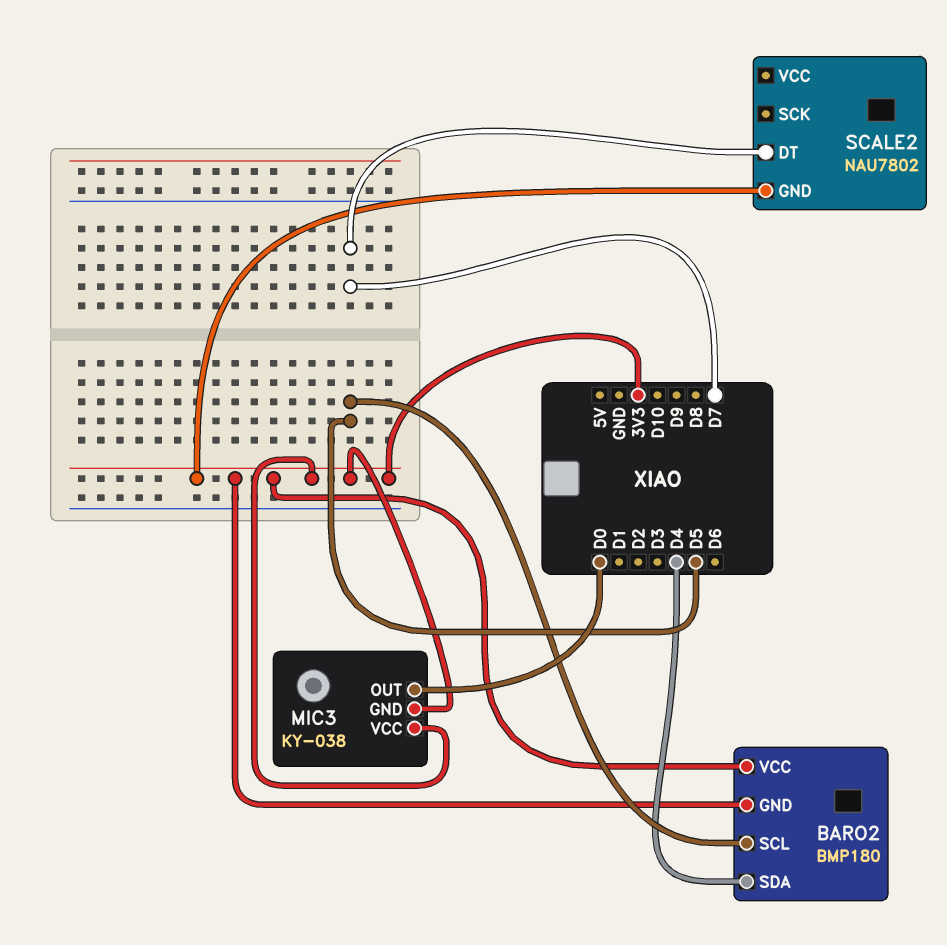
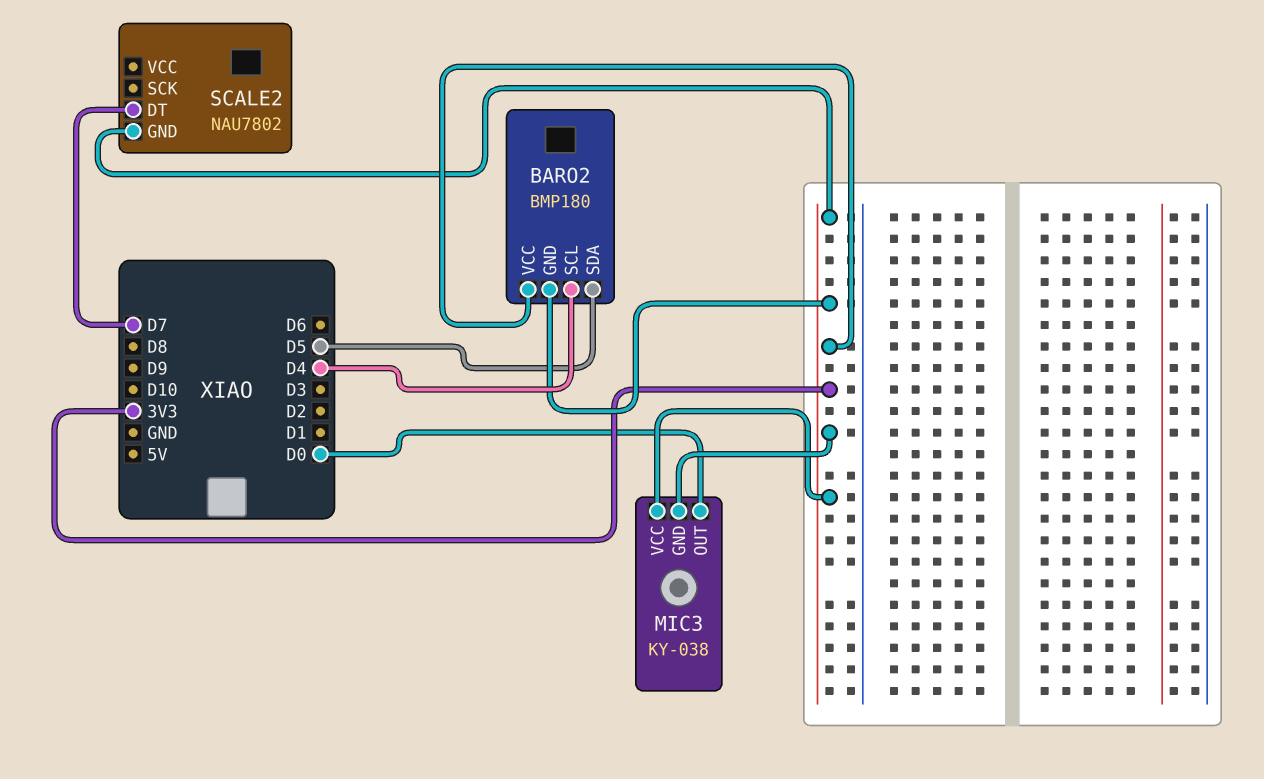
BARO2 pin SCL: D5 -> D4
BARO2 pin SDA: D4 -> D5

